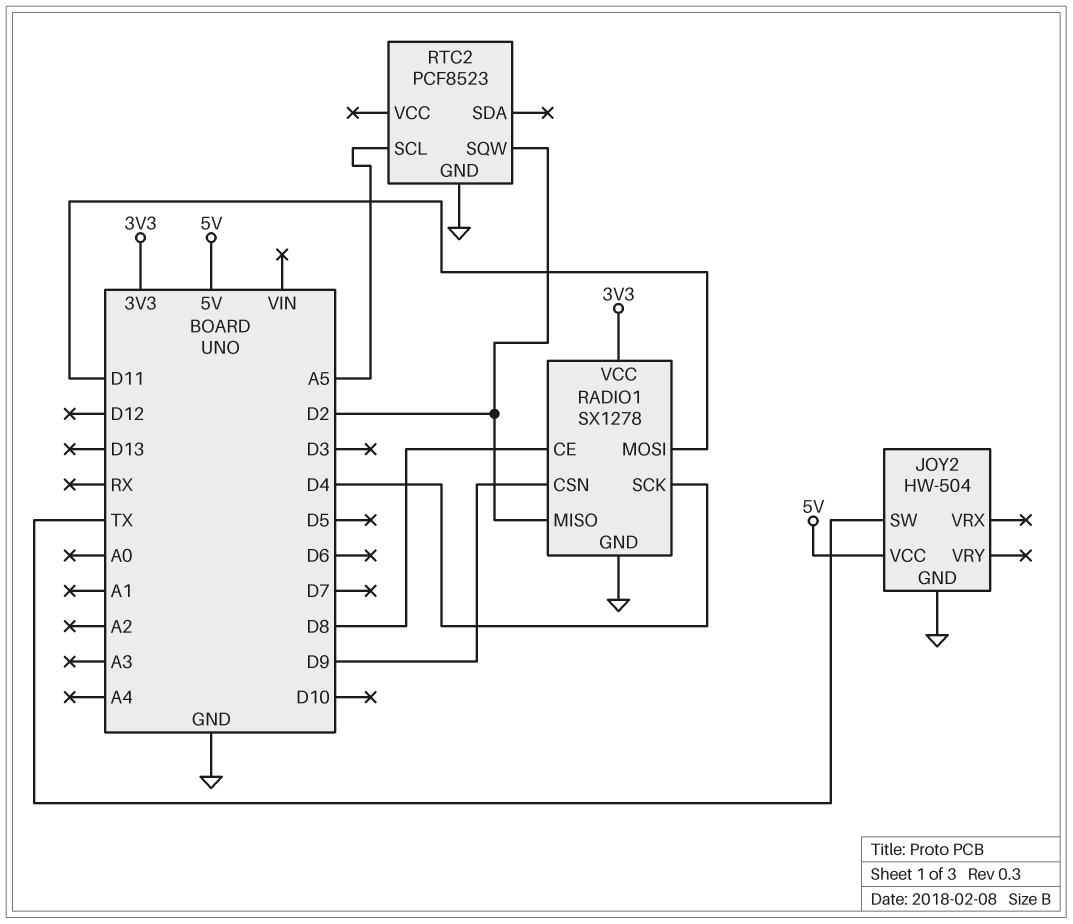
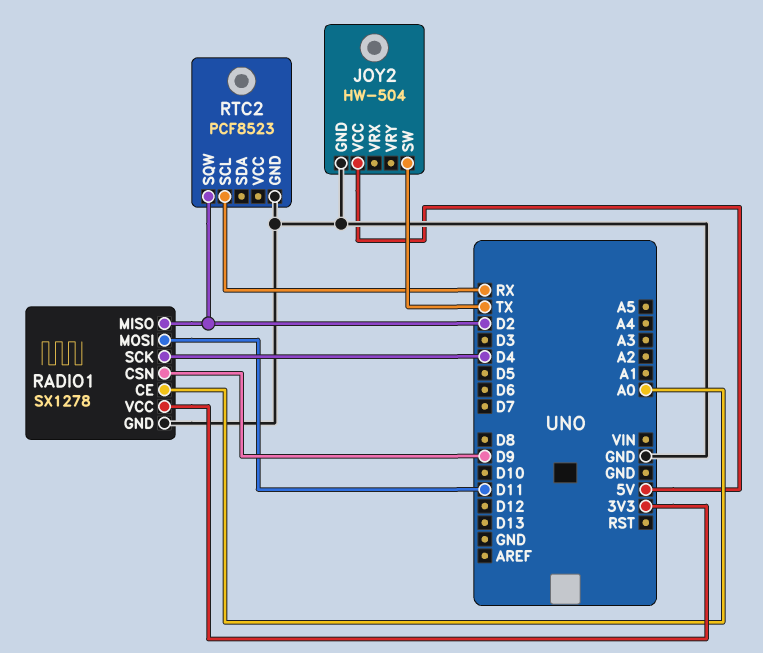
RADIO1 pin CE: D8 -> A0
RTC2 pin SCL: A5 -> RX

